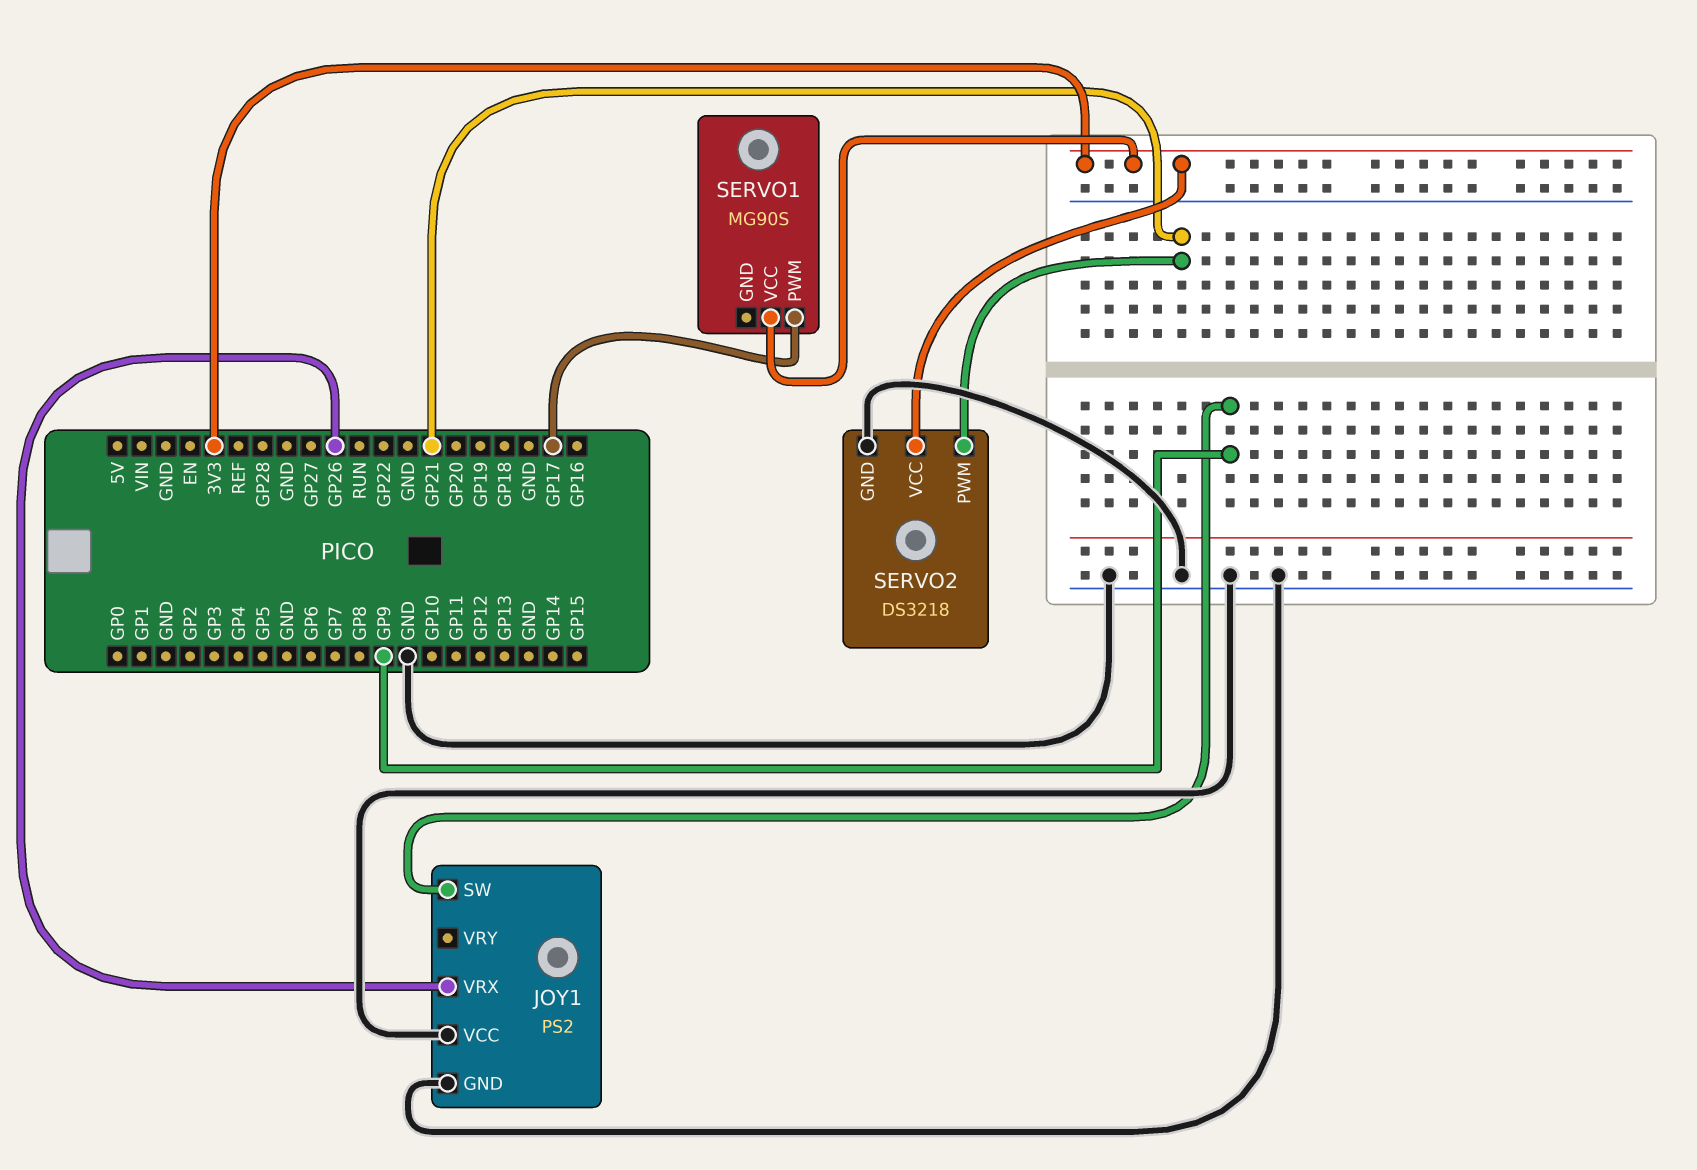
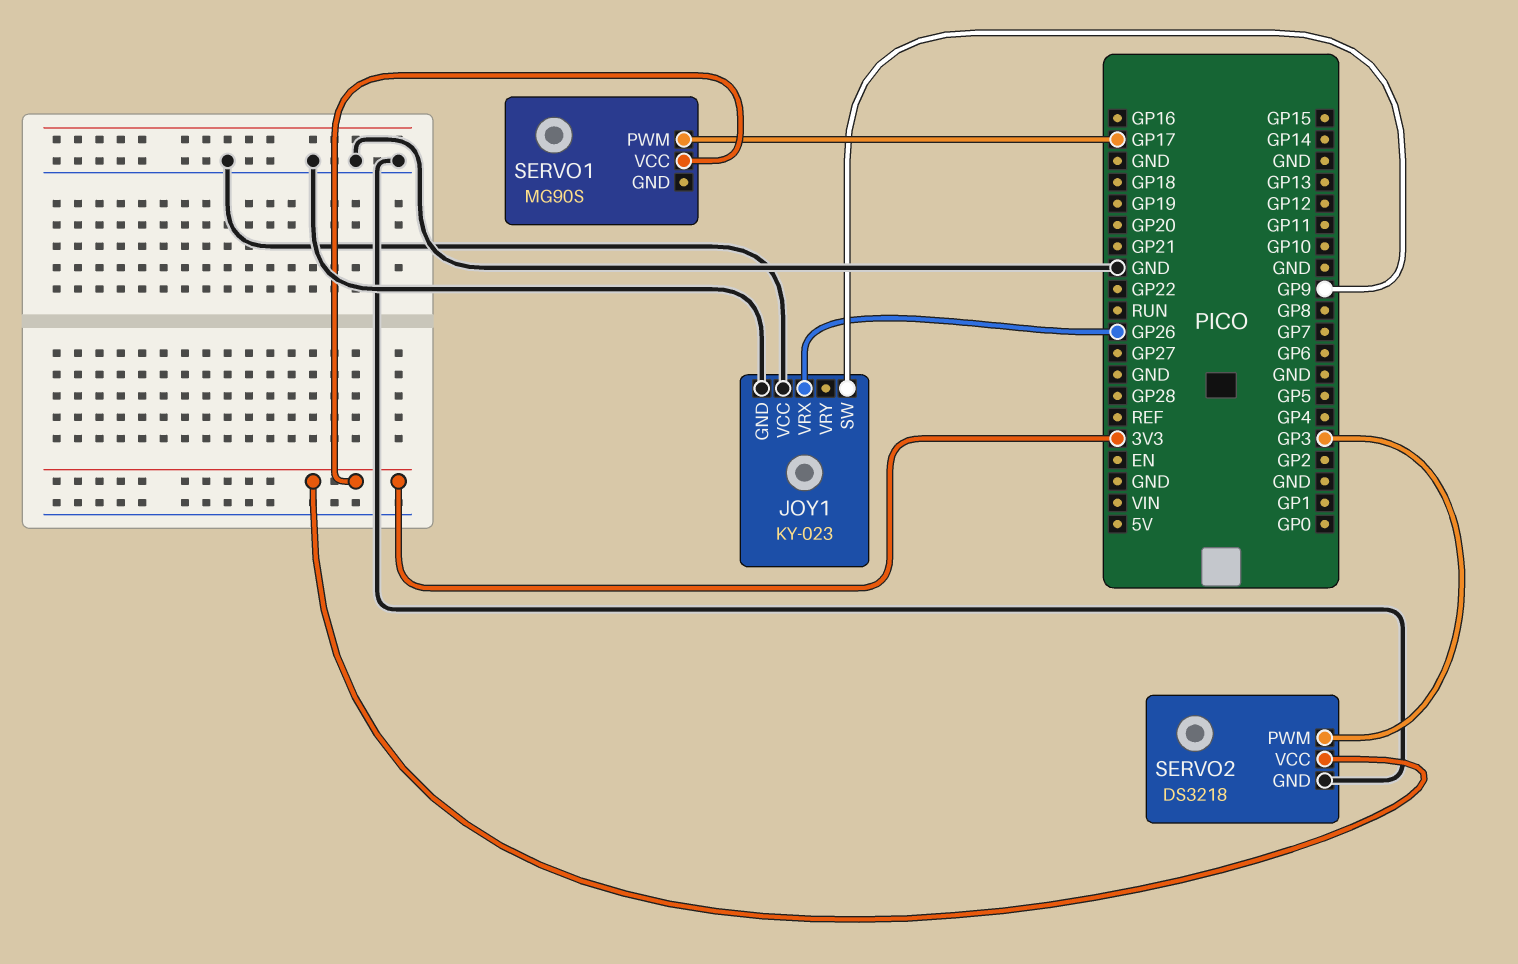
JOY1: PS2 -> KY-023
SERVO2 pin PWM: GP21 -> GP3

